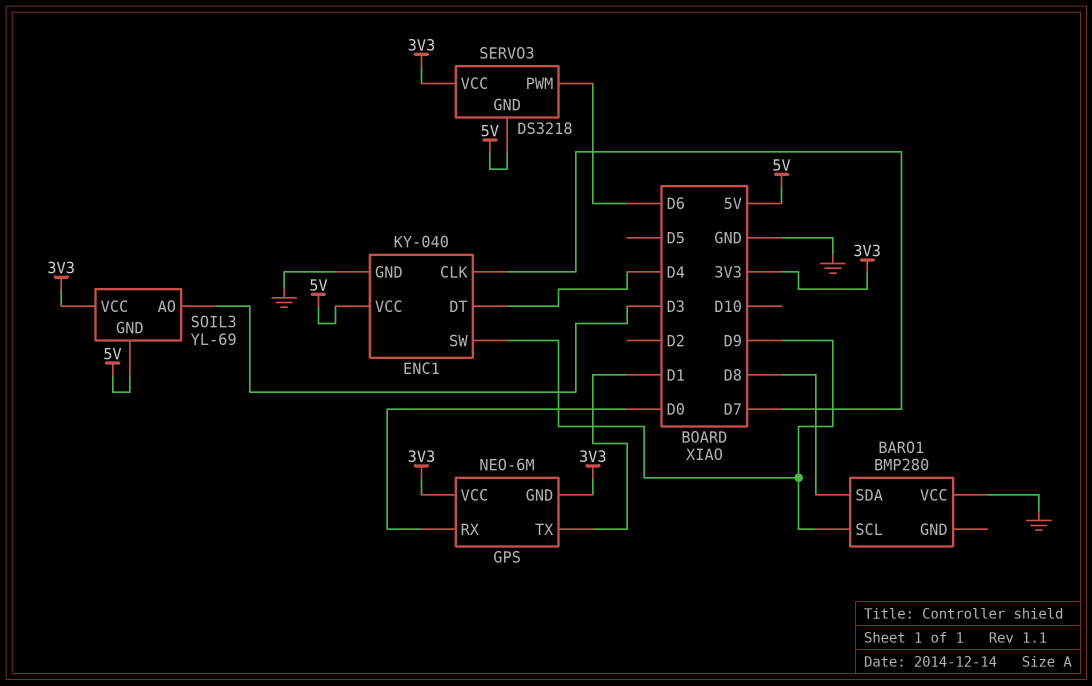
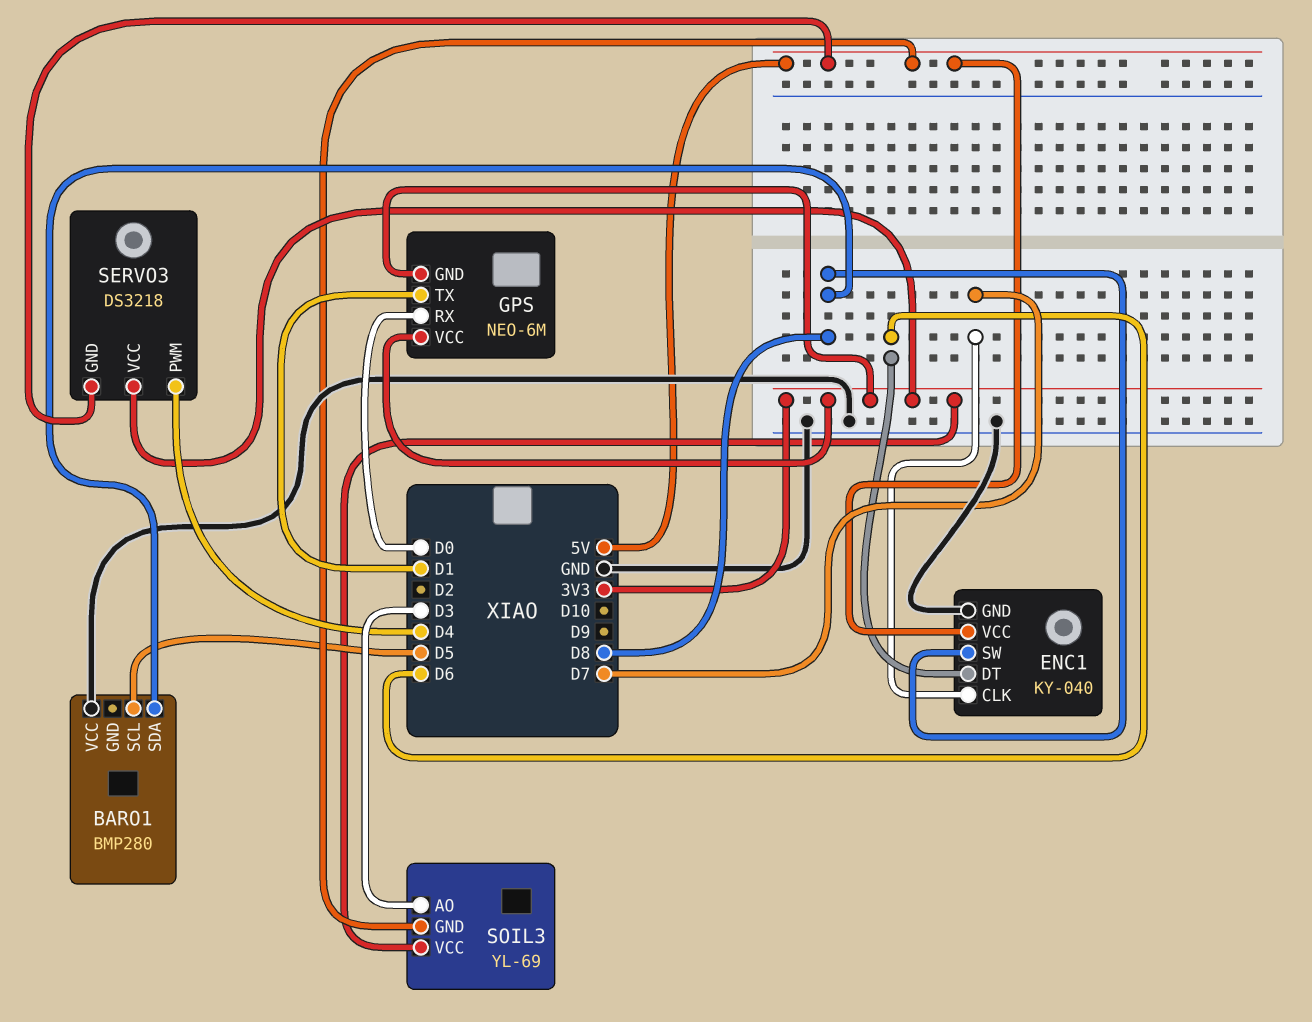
BARO1 pin SCL: D9 -> D5
ENC1 pin DT: D4 -> D6
ENC1 pin SW: D9 -> D8
SERVO3 pin PWM: D6 -> D4

